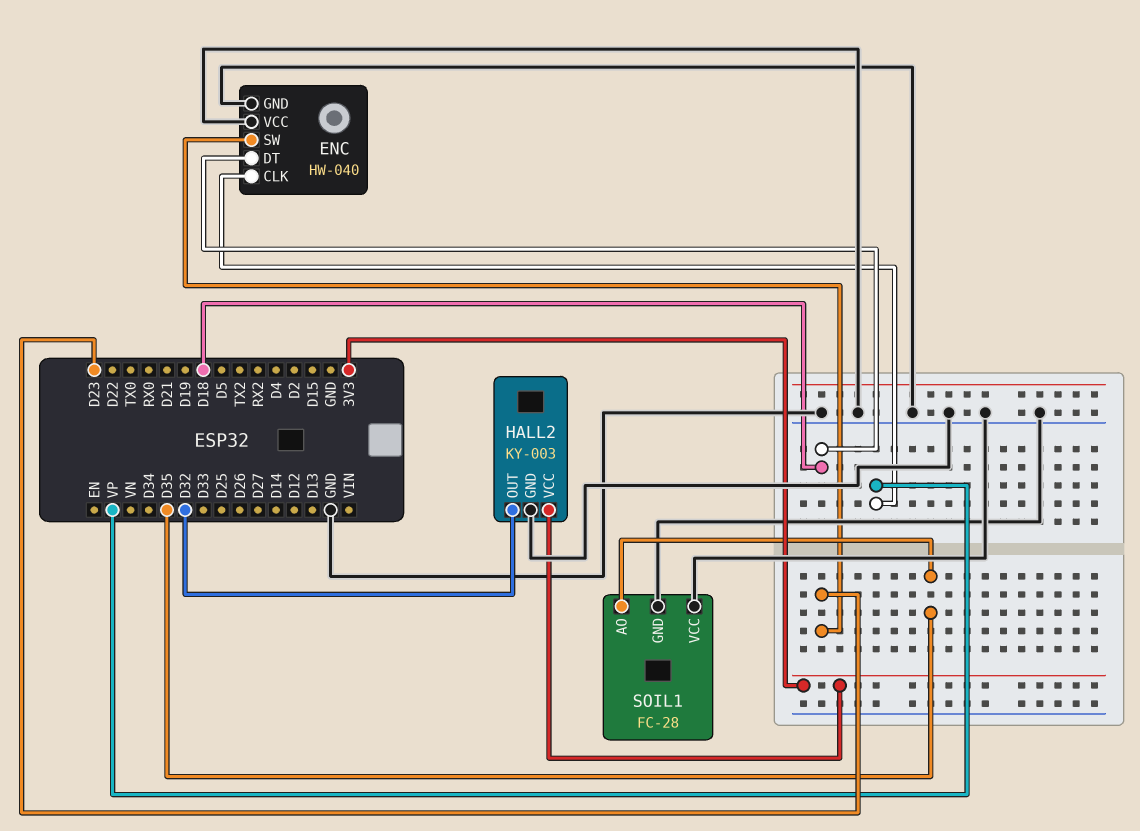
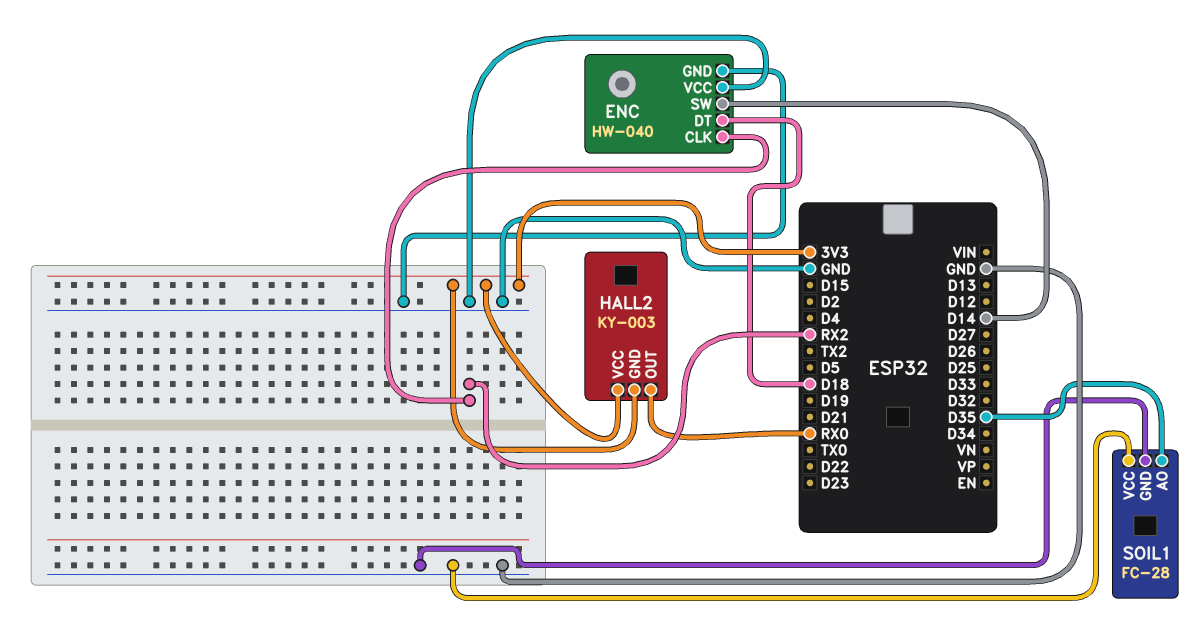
ENC pin CLK: VP -> RX2
ENC pin SW: D23 -> D14
HALL2 pin GND: GND -> 3V3
HALL2 pin OUT: D32 -> RX0

